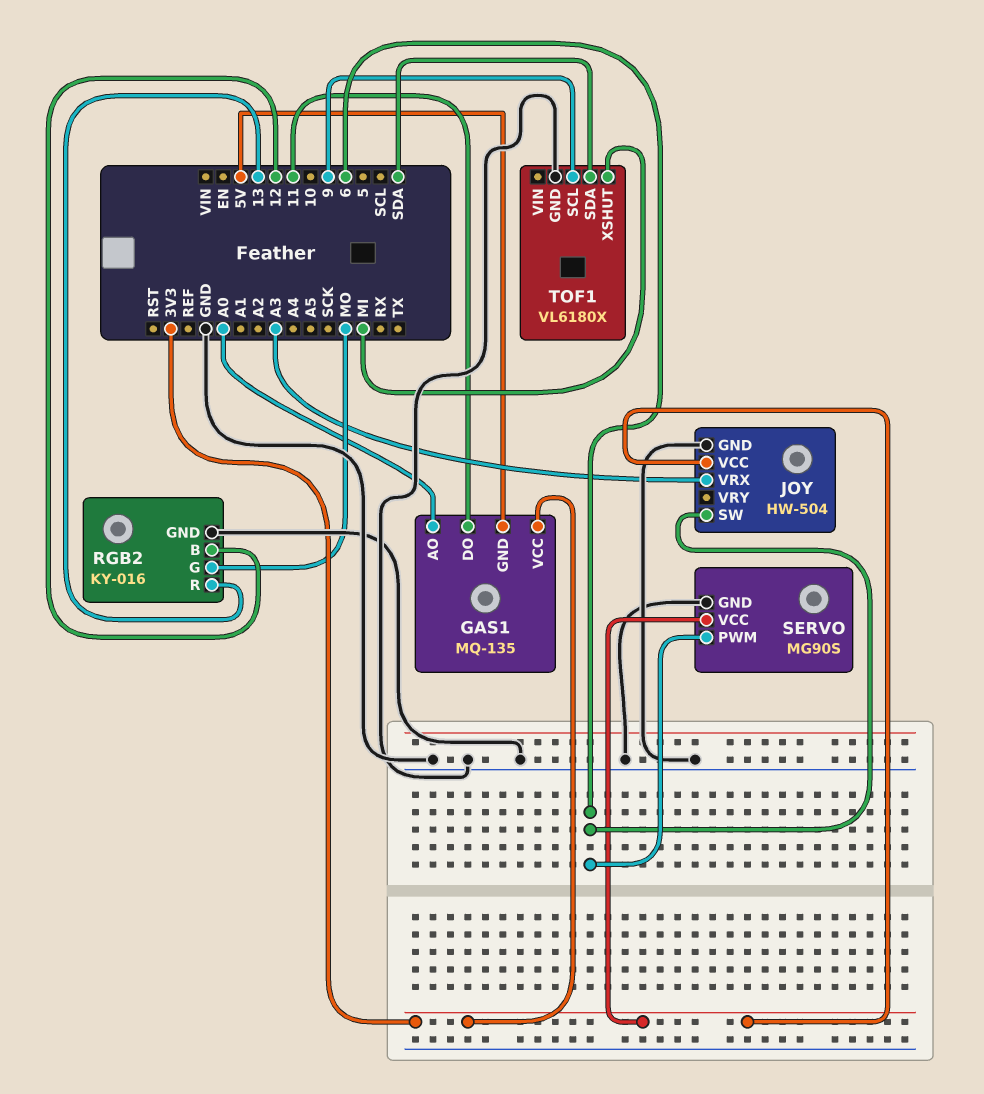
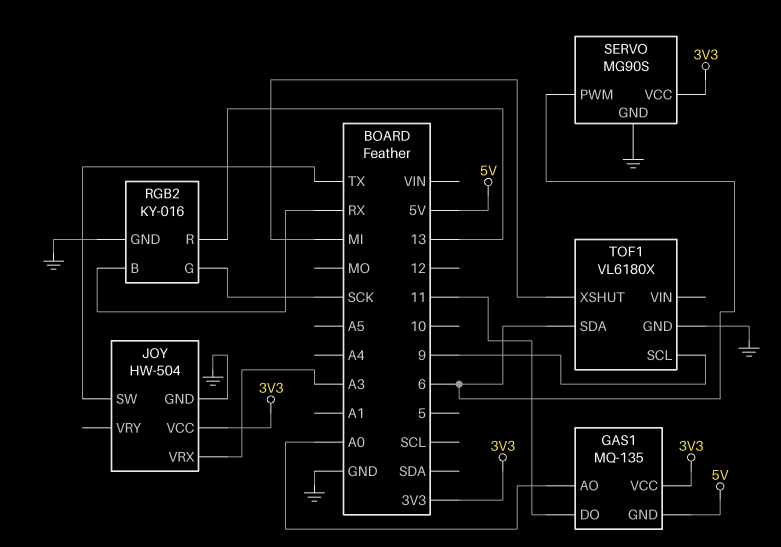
JOY pin SW: 6 -> TX
RGB2 pin B: 12 -> RX
RGB2 pin G: MO -> SCK
TOF1 pin SDA: SDA -> 6

